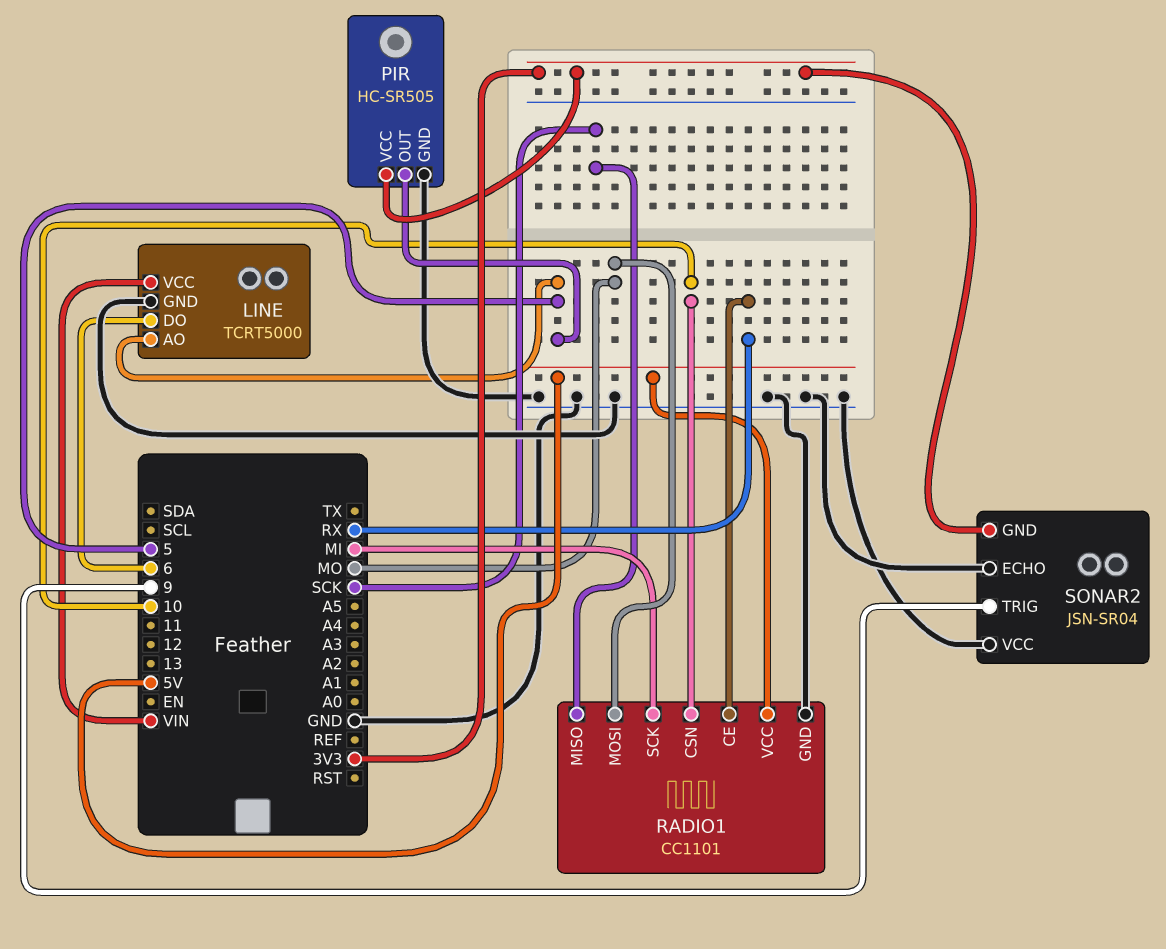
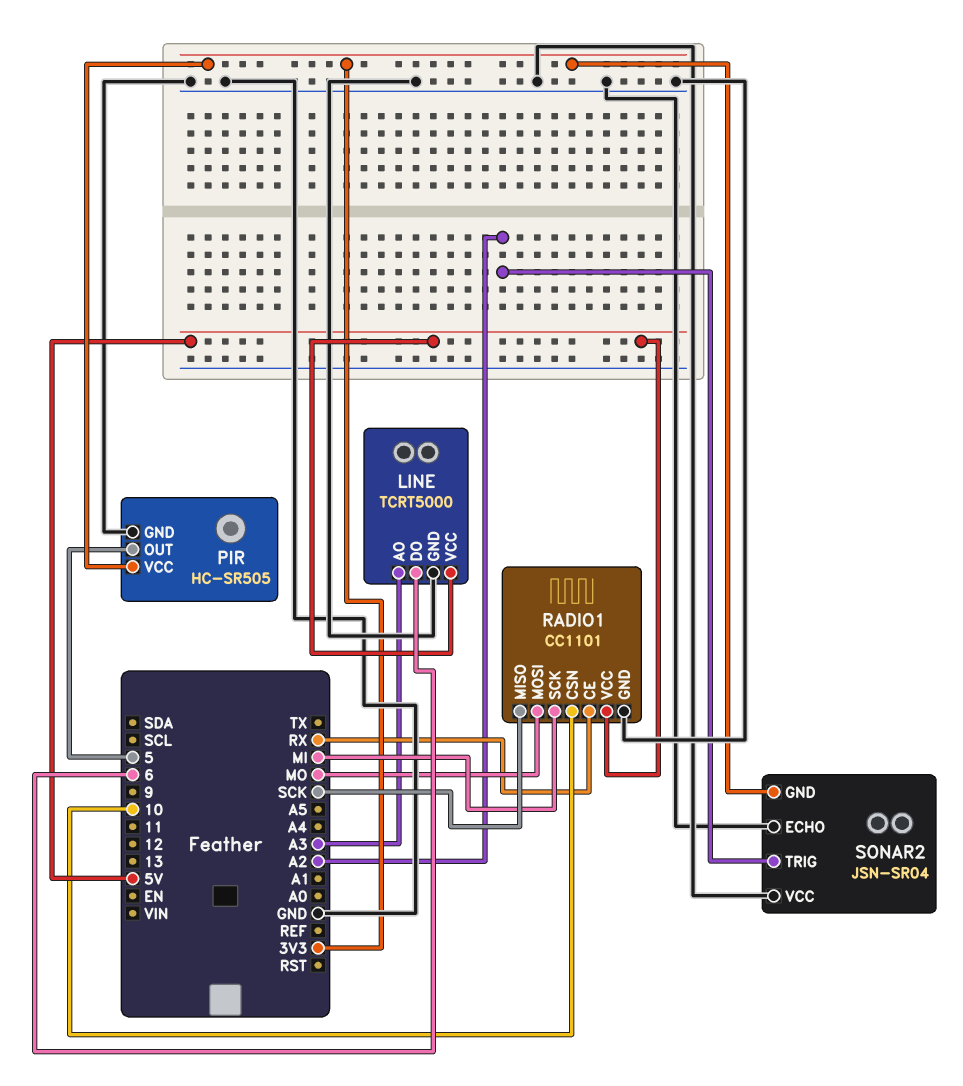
LINE pin AO: 5 -> A3
LINE pin VCC: VIN -> 5V
SONAR2 pin TRIG: 9 -> A2

